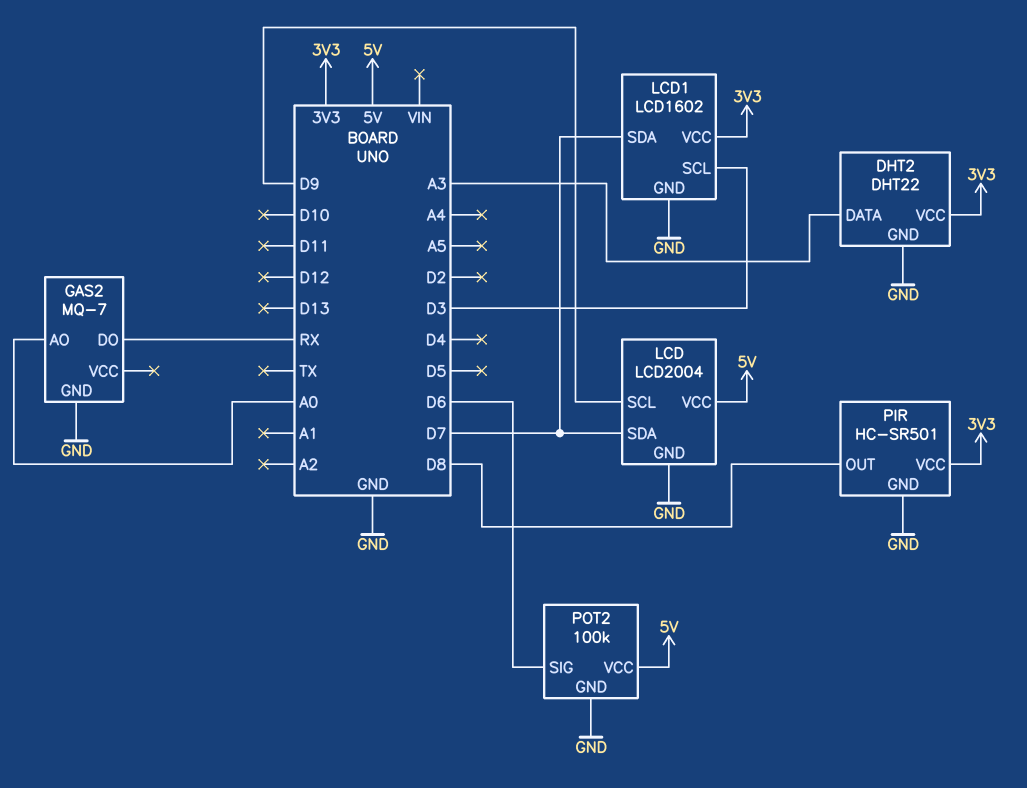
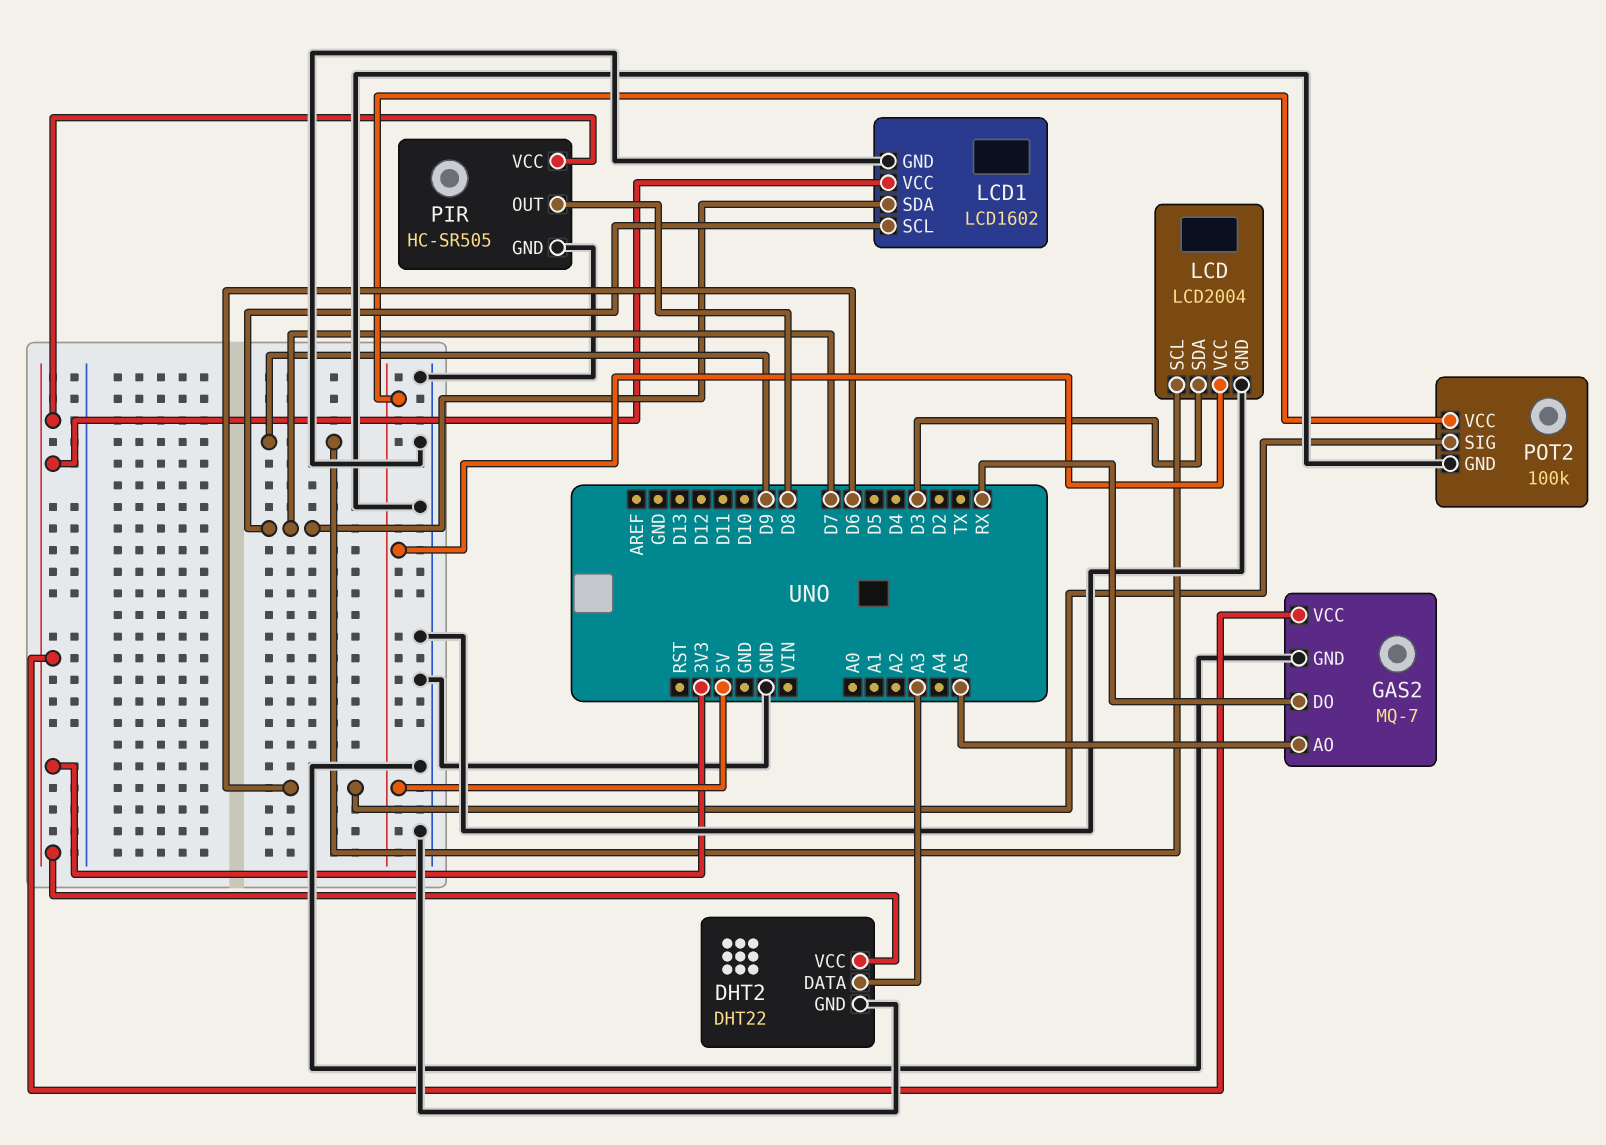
GAS2 pin AO: A0 -> A5
GAS2 pin VCC: none -> 3V3
LCD pin SDA: D7 -> D3
LCD1 pin SCL: D3 -> D7
PIR: HC-SR501 -> HC-SR505

